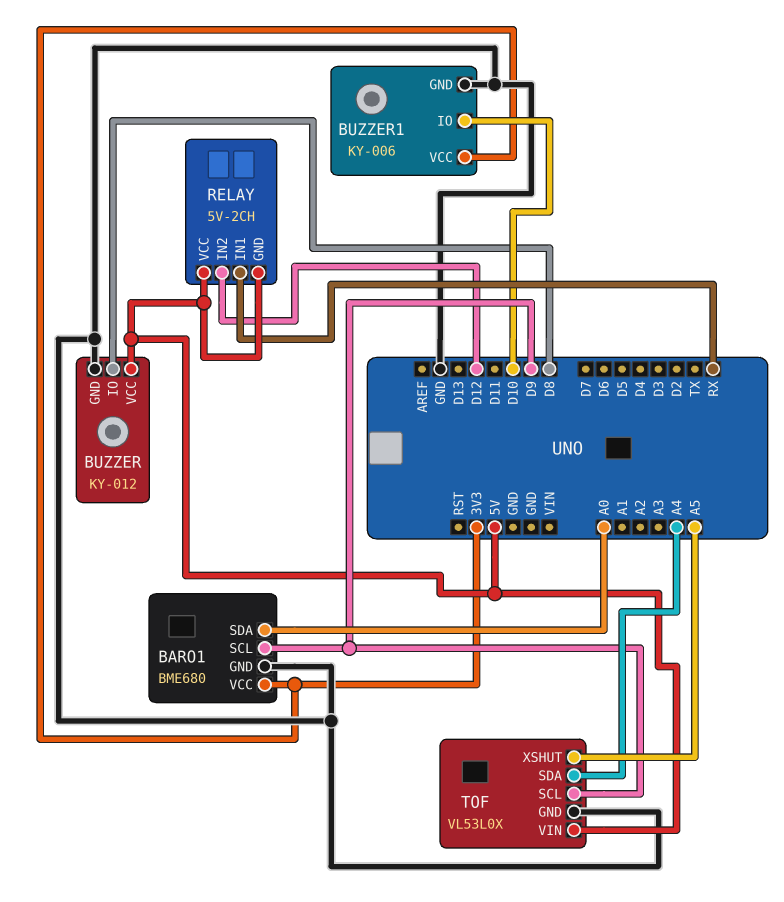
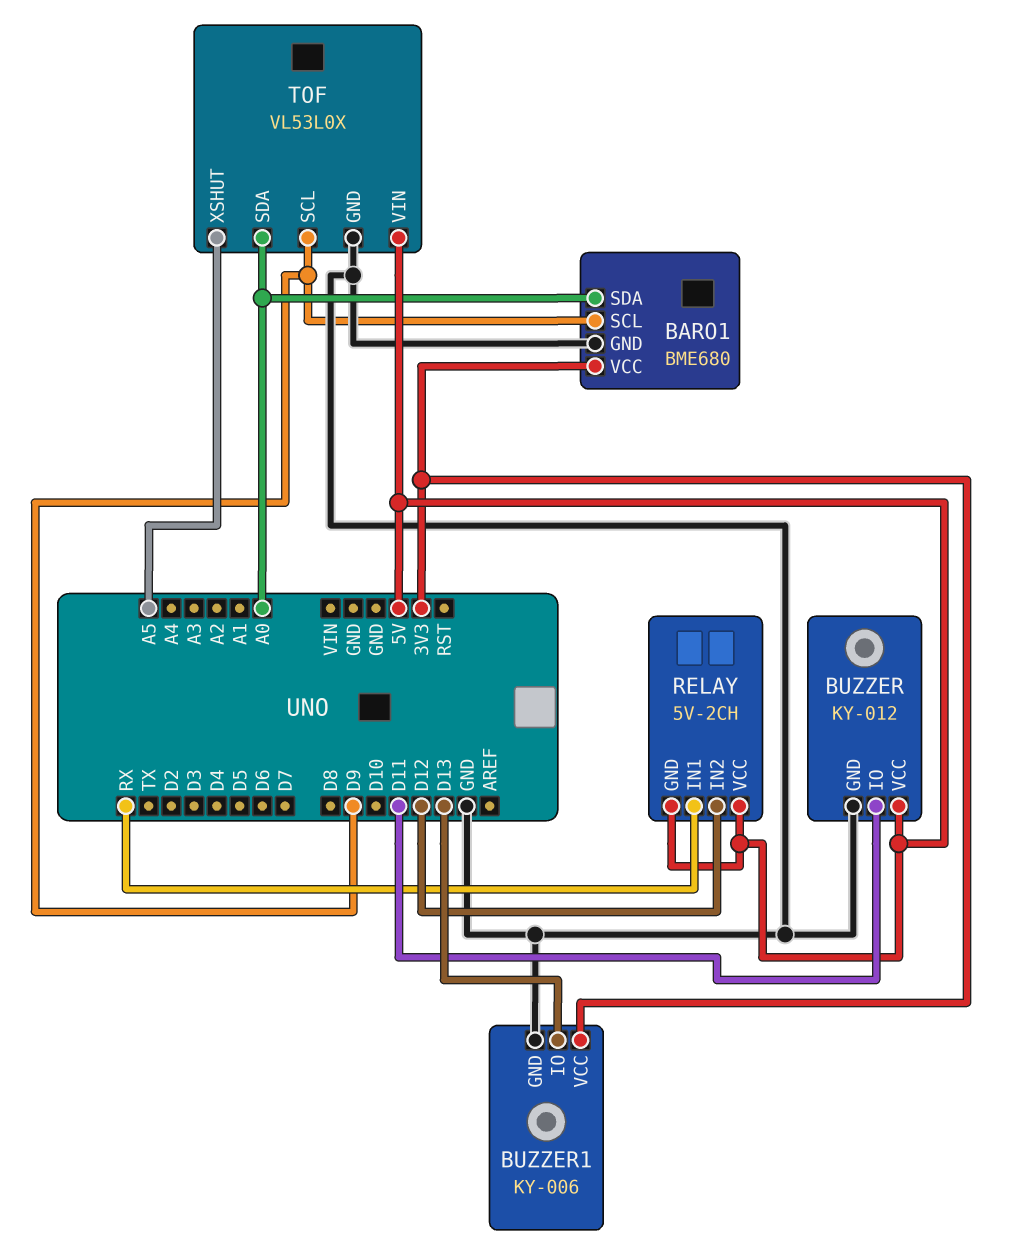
BUZZER pin IO: D8 -> D11
BUZZER1 pin IO: D10 -> D13
TOF pin SDA: A4 -> A0

